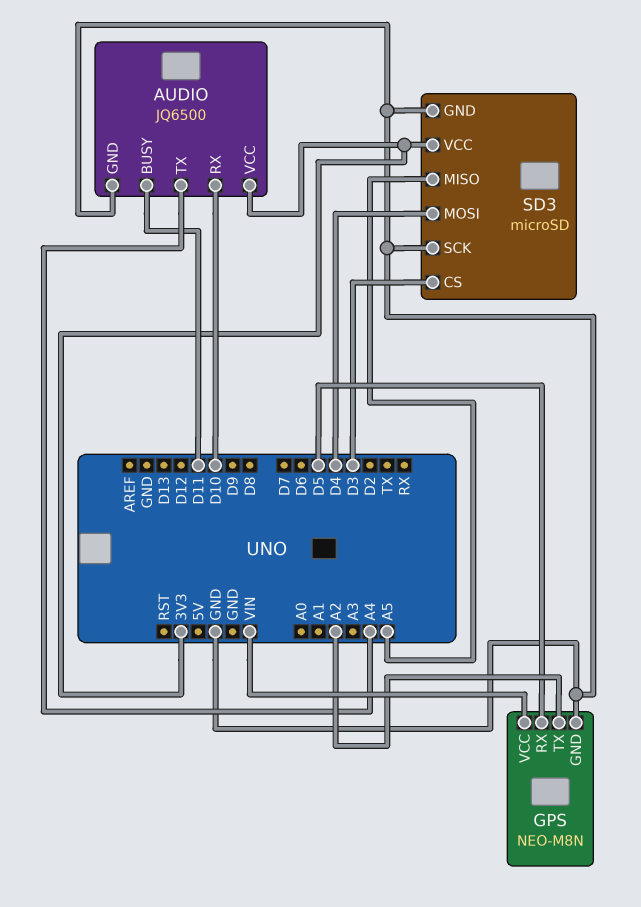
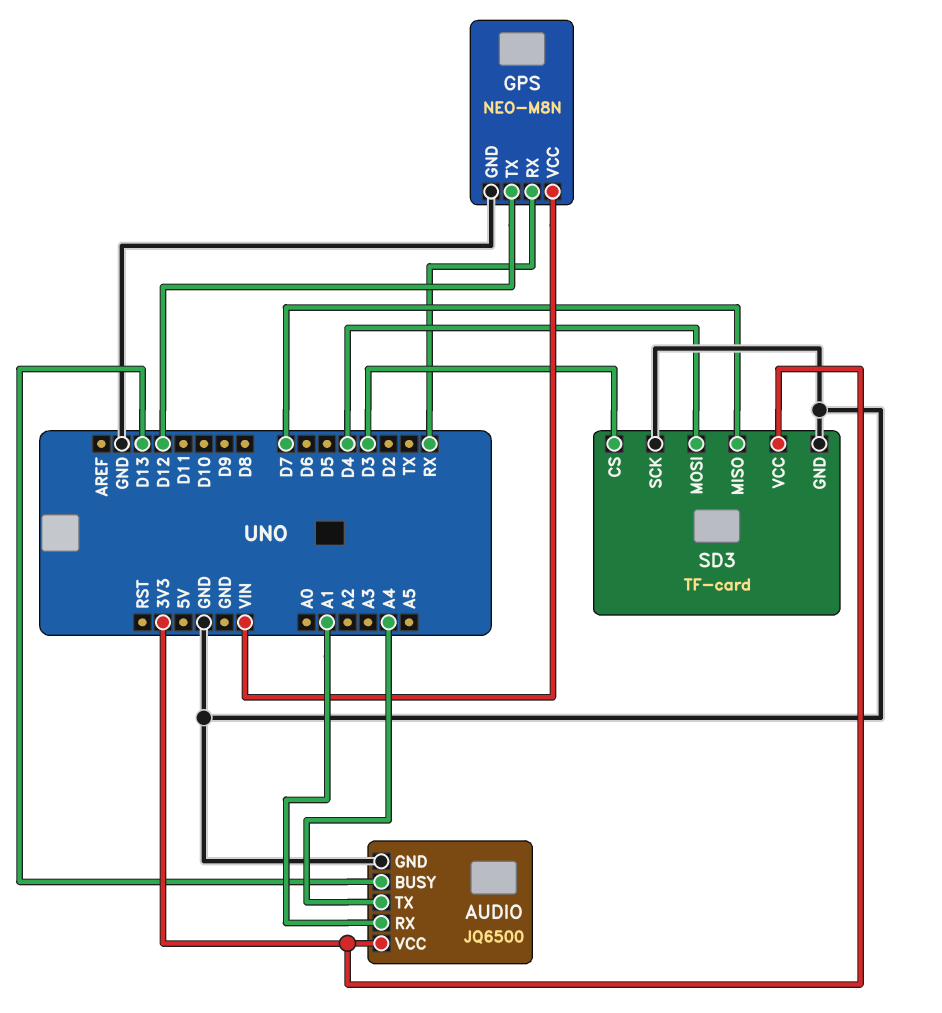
AUDIO pin BUSY: D11 -> D13
AUDIO pin RX: D10 -> A1
GPS pin RX: D5 -> RX
GPS pin TX: A2 -> D12
SD3: microSD -> TF-card
SD3 pin MISO: A5 -> D7

